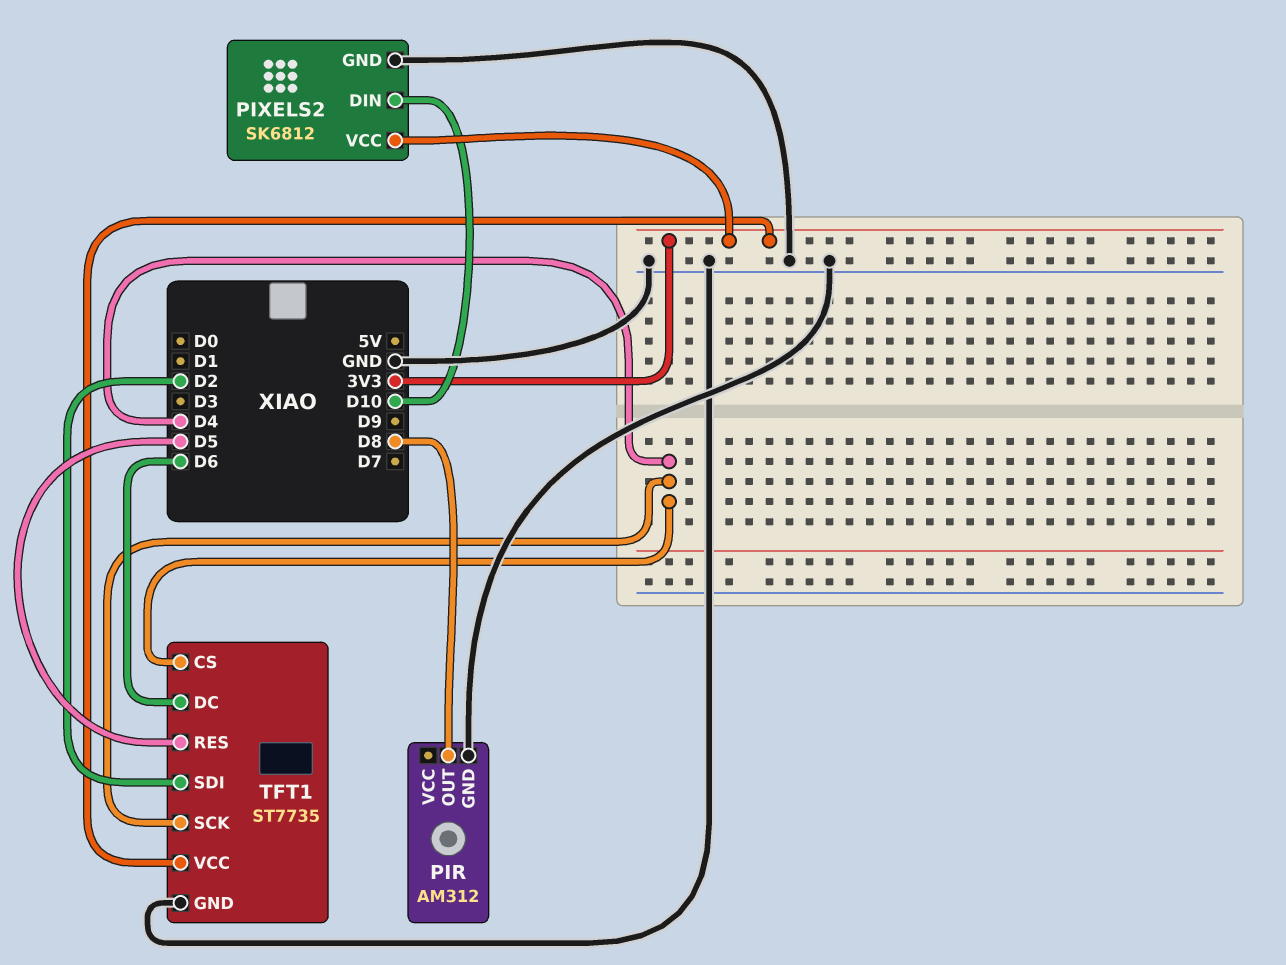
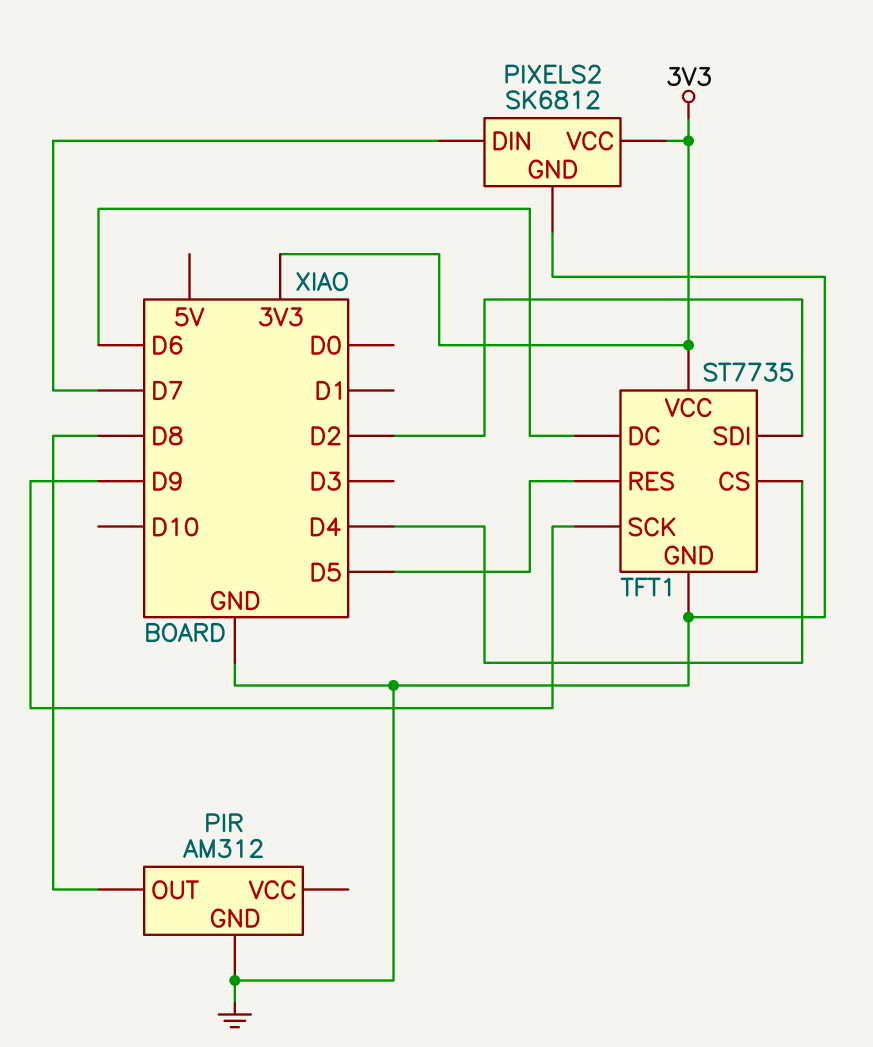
PIXELS2 pin DIN: D10 -> D7
TFT1 pin SCK: D4 -> D9

